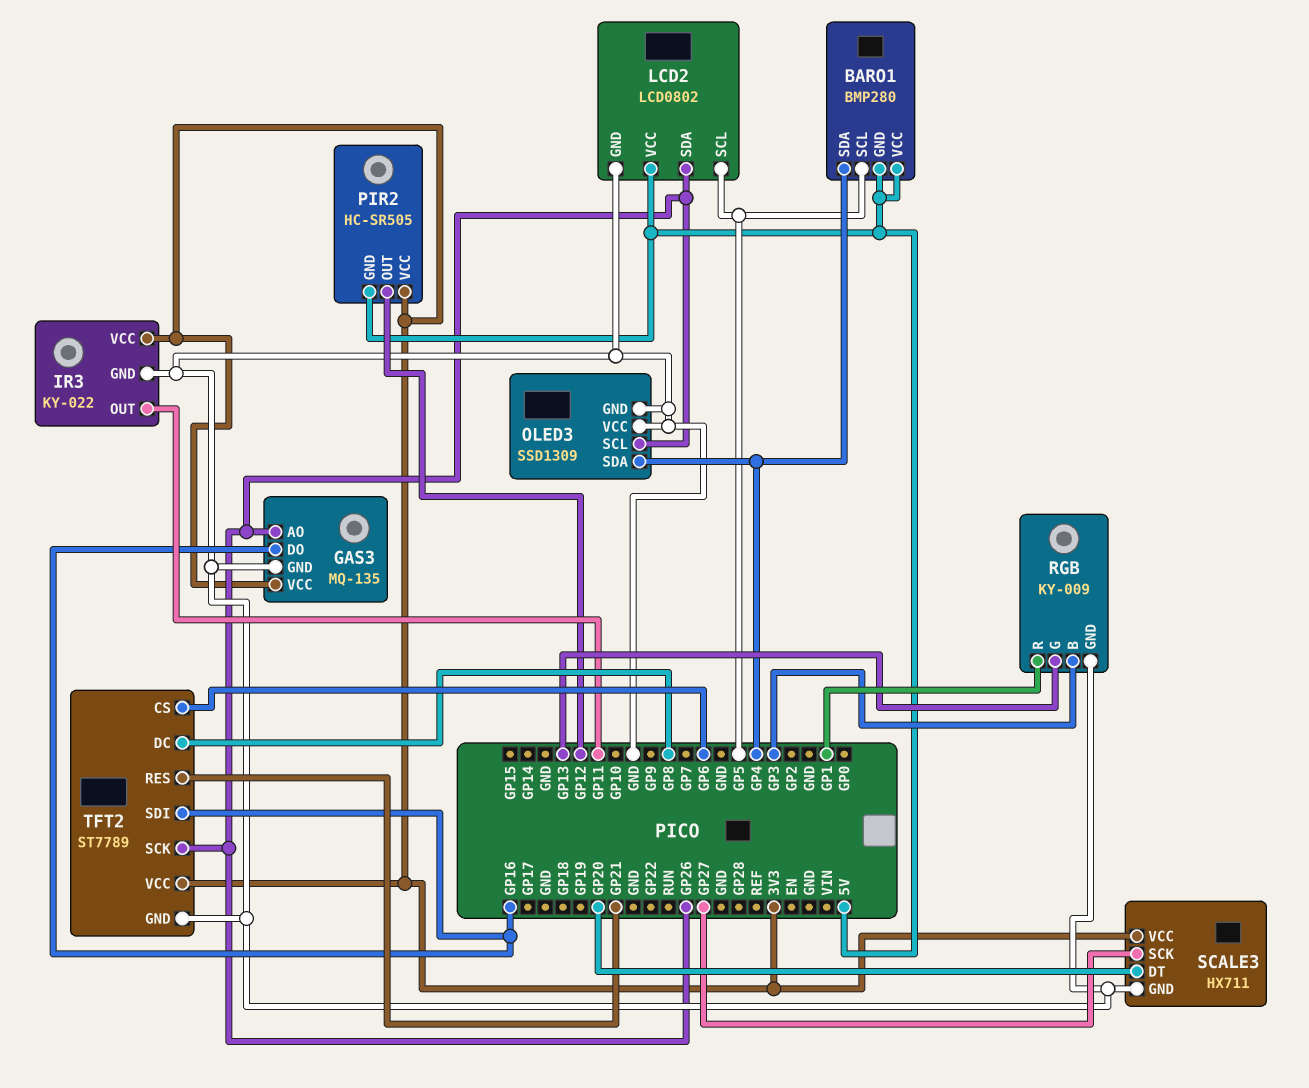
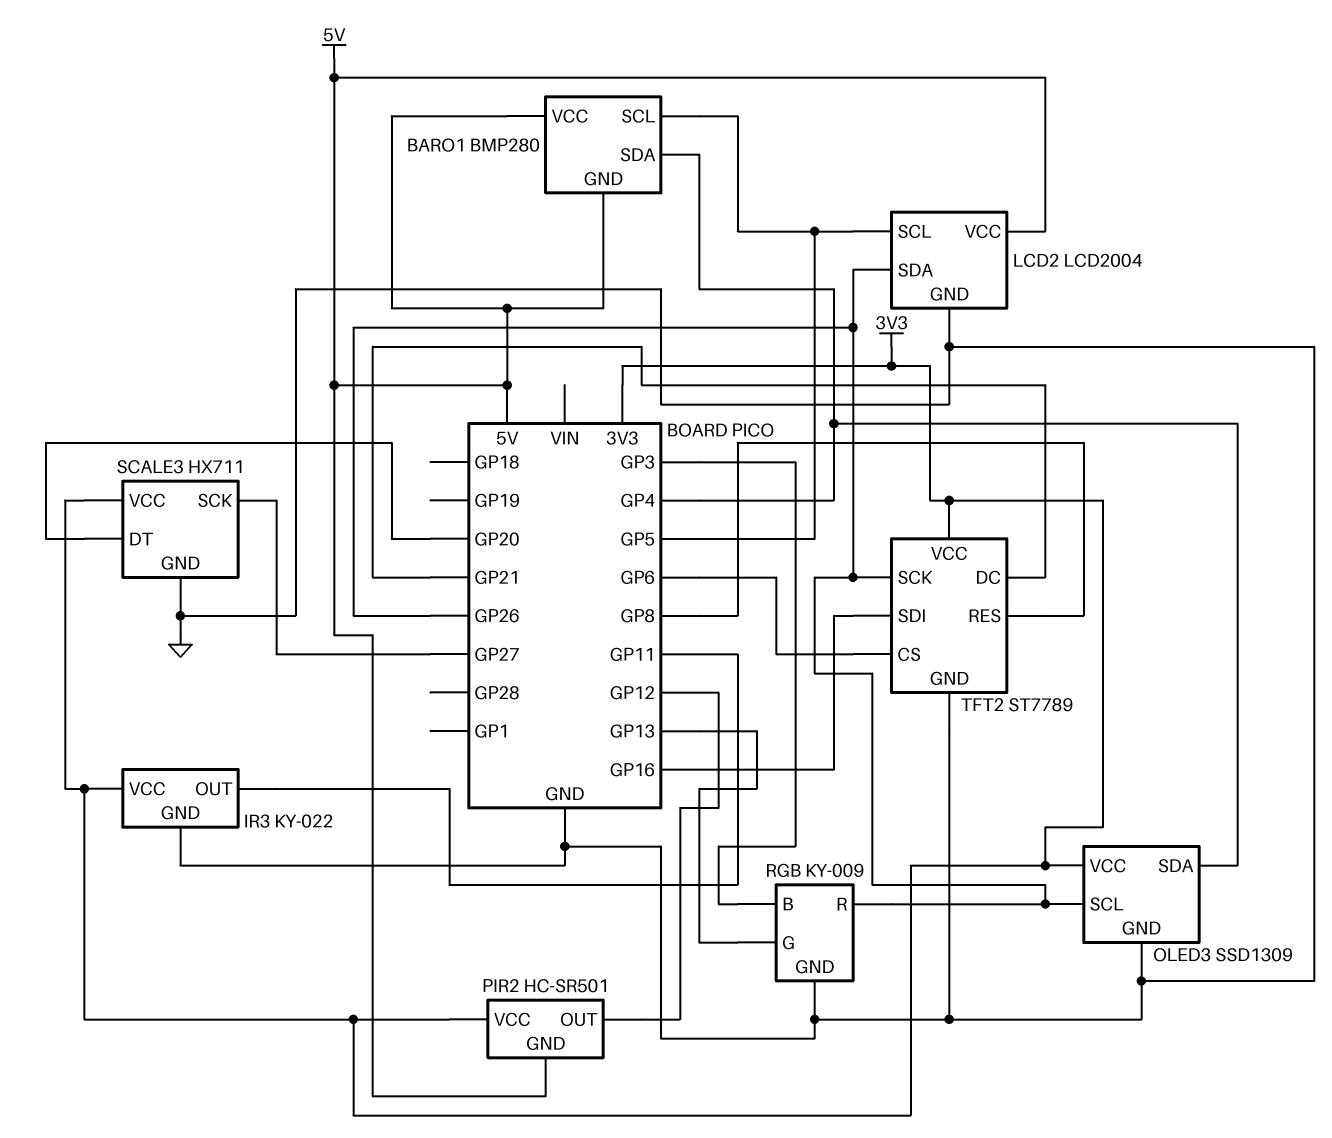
GAS3: MQ-135 -> none
GAS3 pin AO: GP26 -> none
GAS3 pin DO: GP16 -> none
GAS3 pin GND: GND -> none
GAS3 pin VCC: 3V3 -> none
LCD2: LCD0802 -> LCD2004
OLED3 pin VCC: GND -> 3V3
PIR2: HC-SR505 -> HC-SR501
RGB pin R: GP1 -> GP26
TFT2 pin DC: GP8 -> GP21
TFT2 pin RES: GP21 -> GP8

